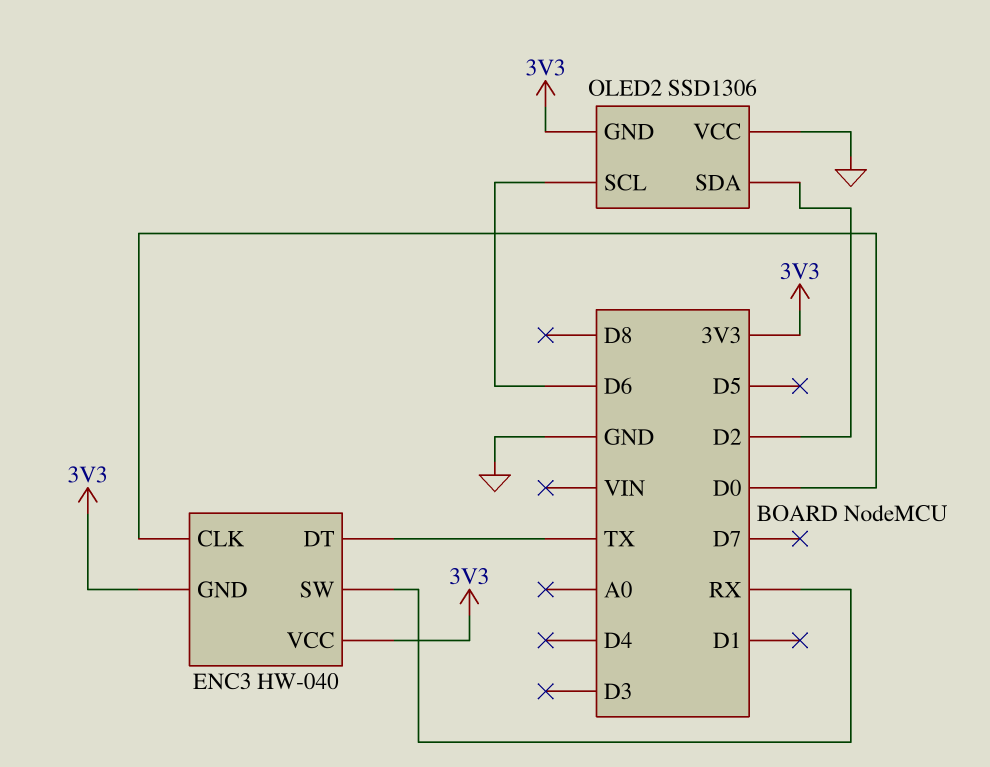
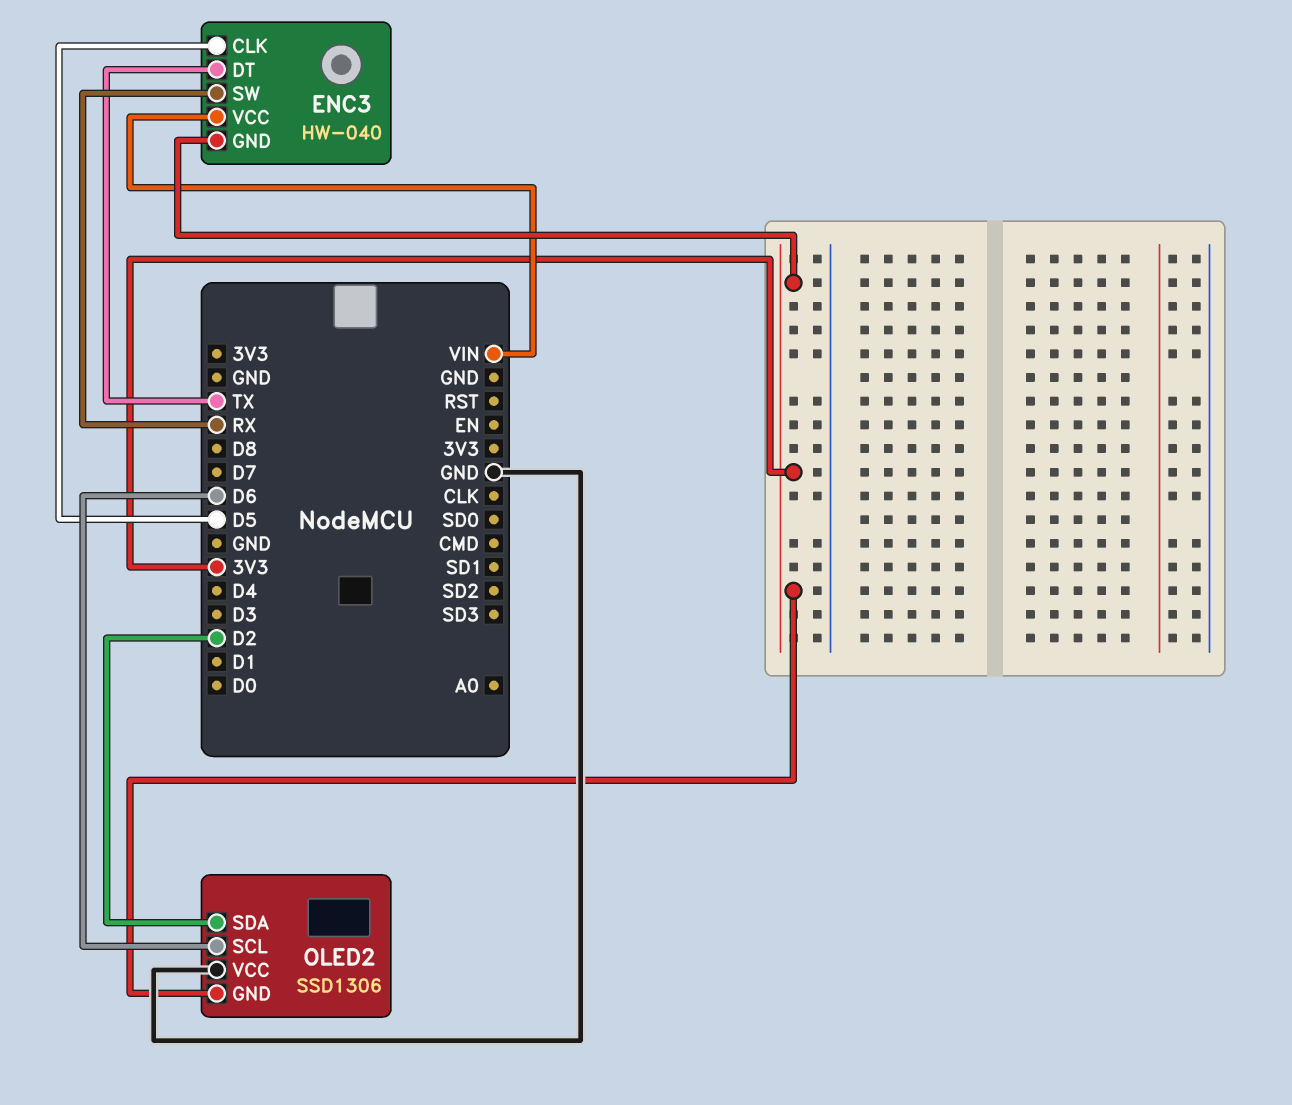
ENC3 pin CLK: D0 -> D5
ENC3 pin VCC: 3V3 -> VIN

